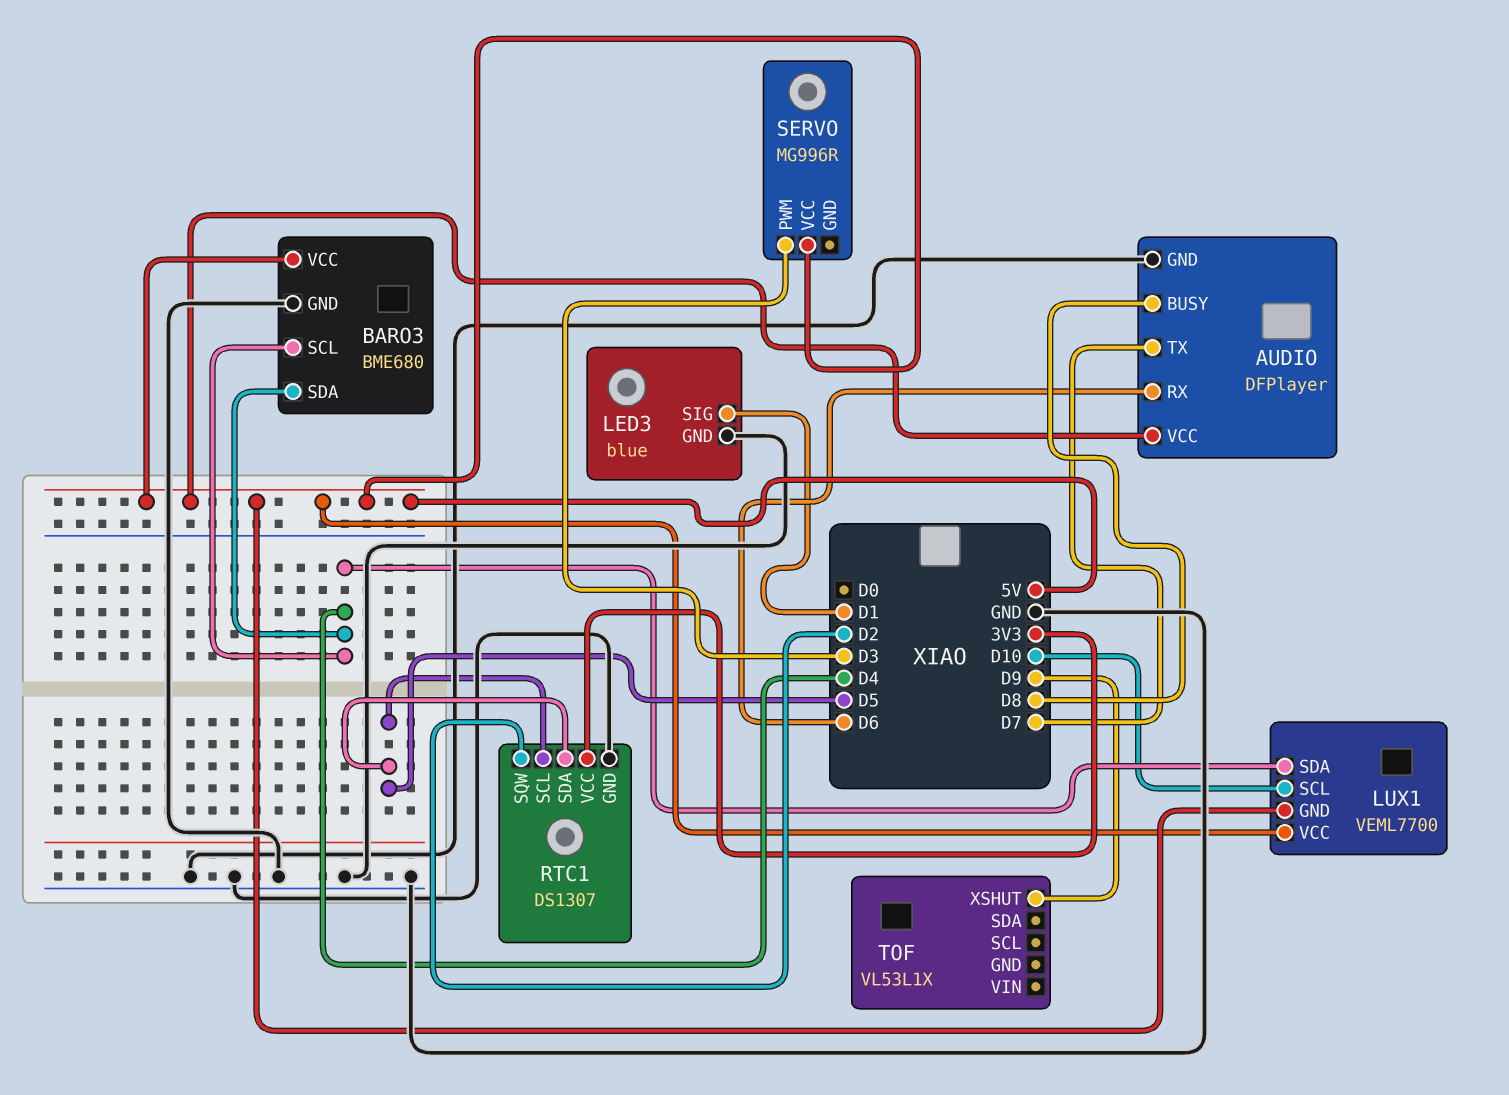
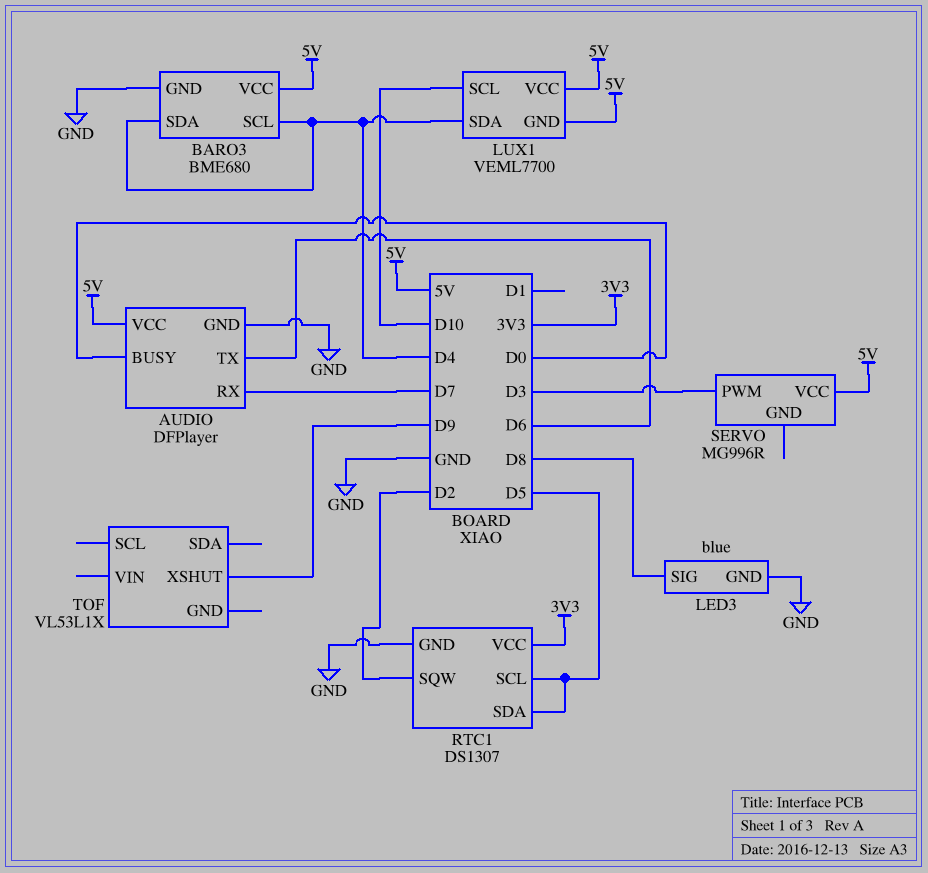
AUDIO pin BUSY: D8 -> D0
AUDIO pin RX: D6 -> D7
AUDIO pin TX: D7 -> D6
LED3 pin SIG: D1 -> D8

